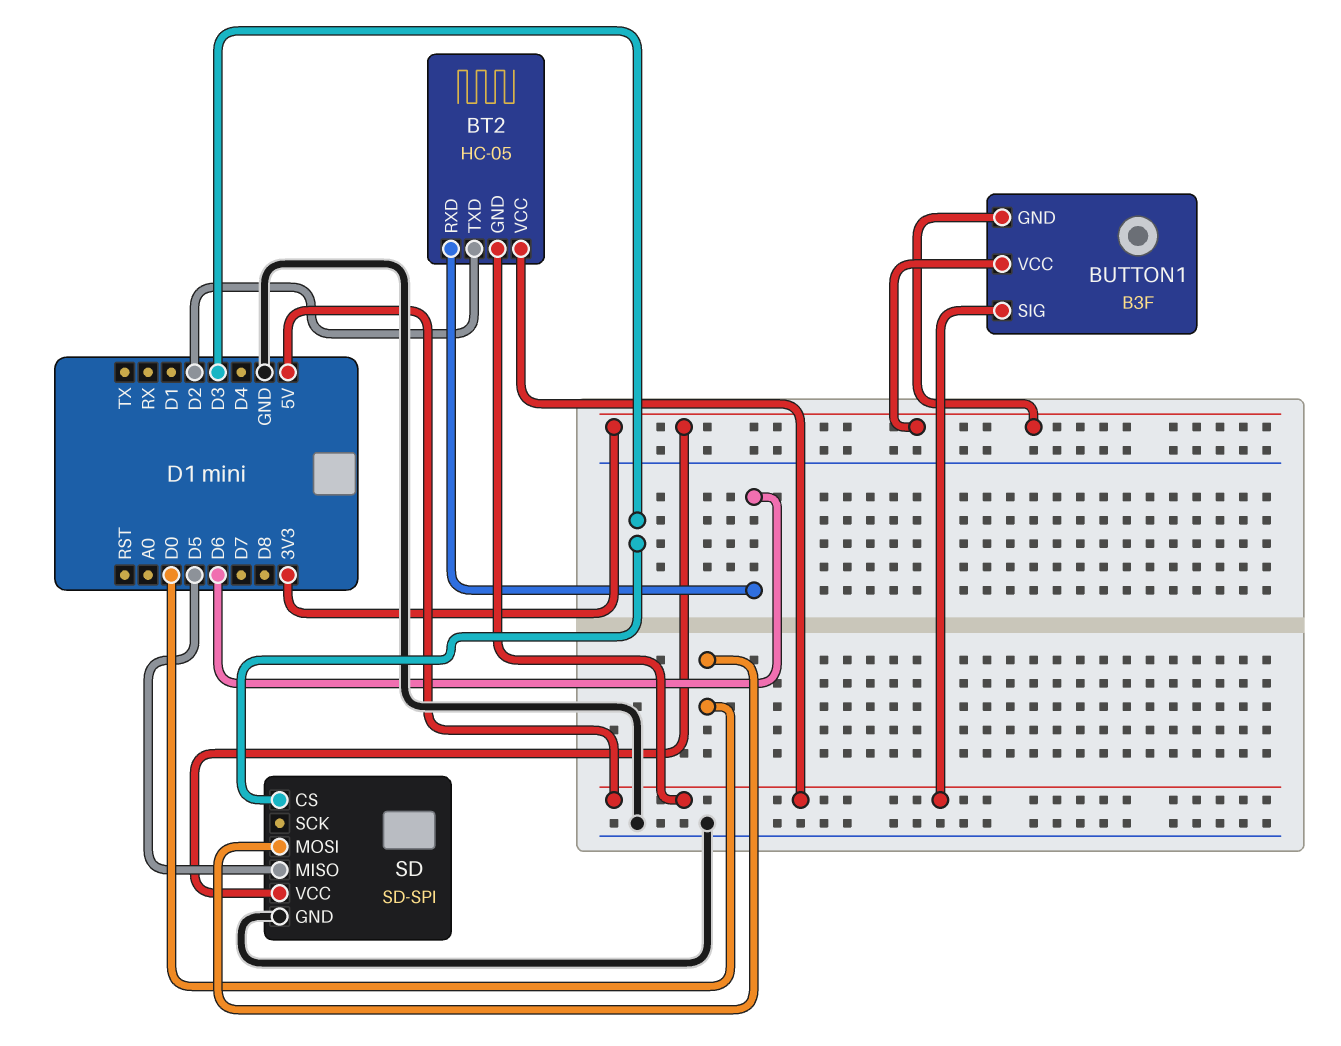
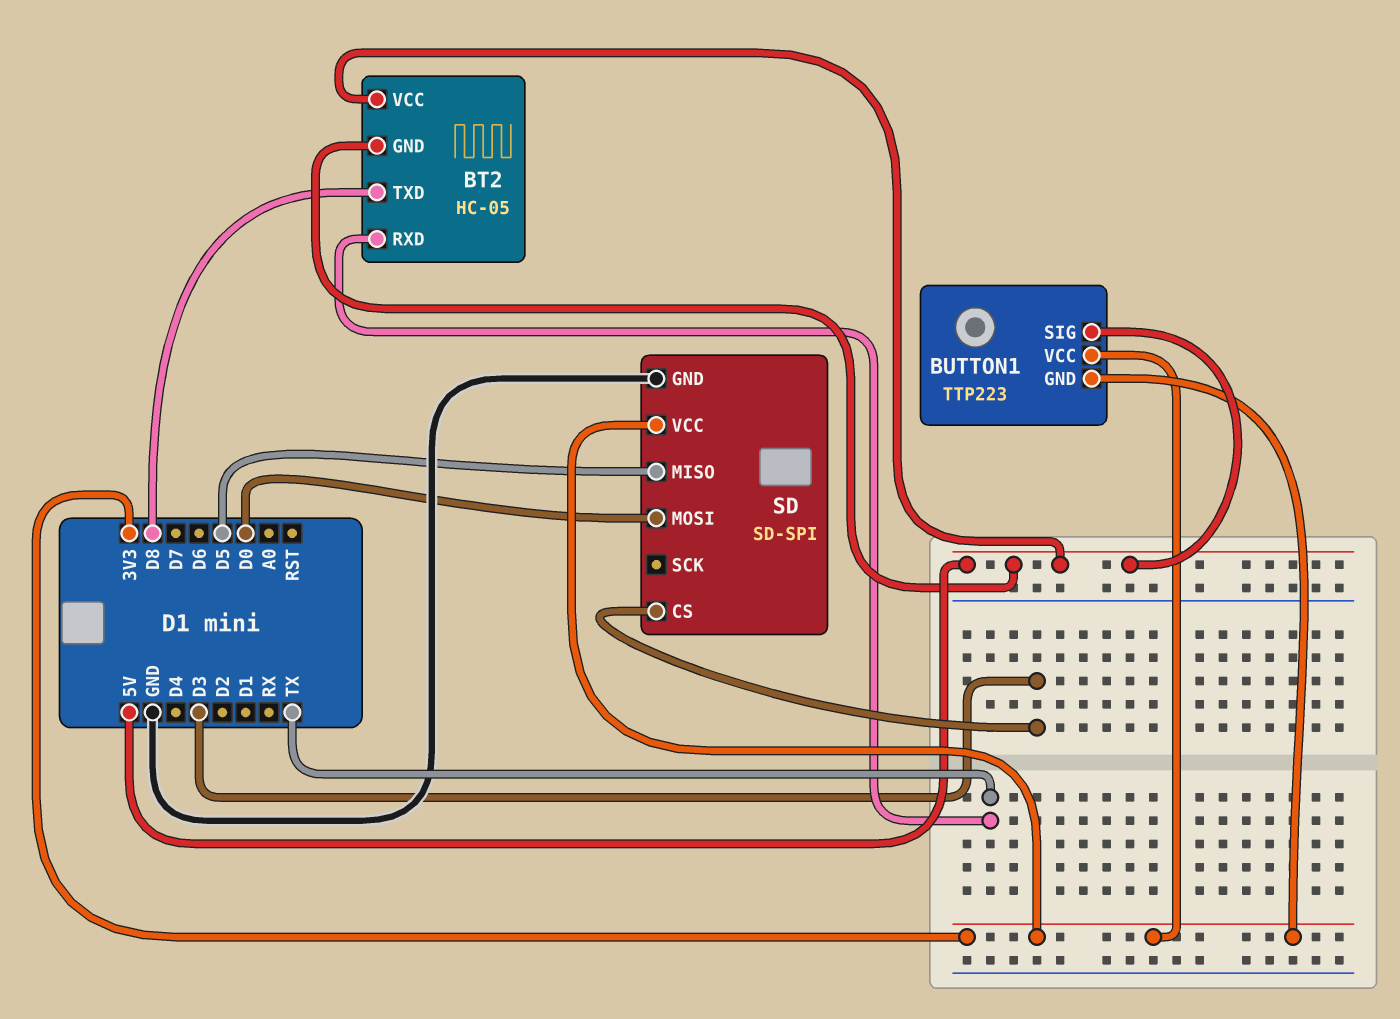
BT2 pin RXD: D6 -> TX
BT2 pin TXD: D2 -> D8
BUTTON1: B3F -> TTP223

